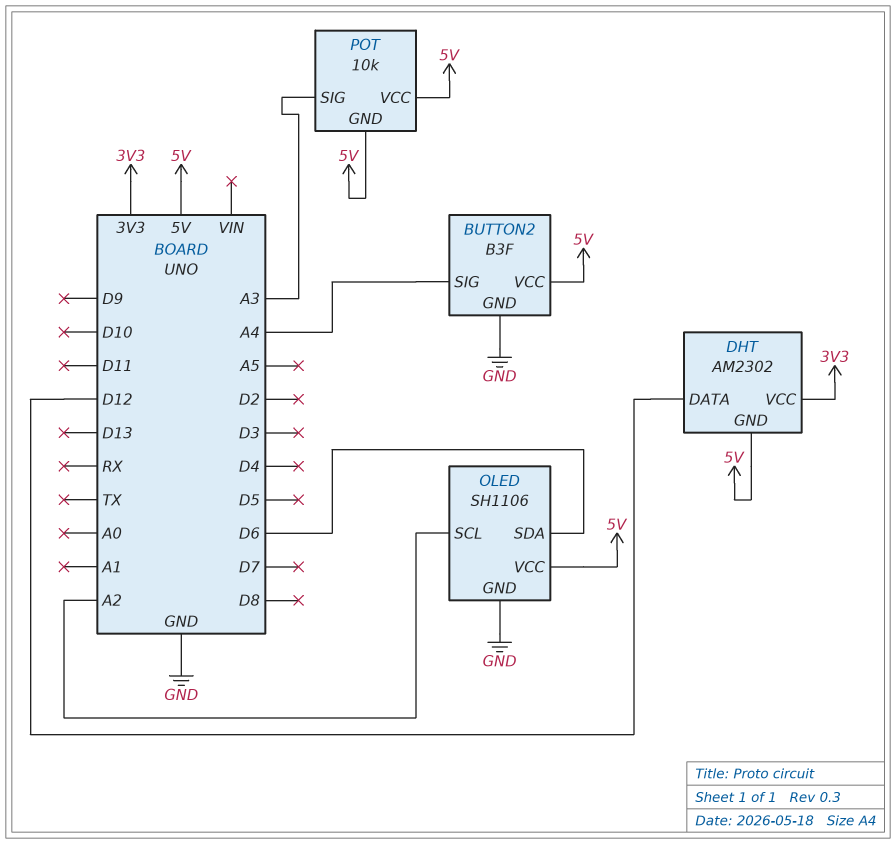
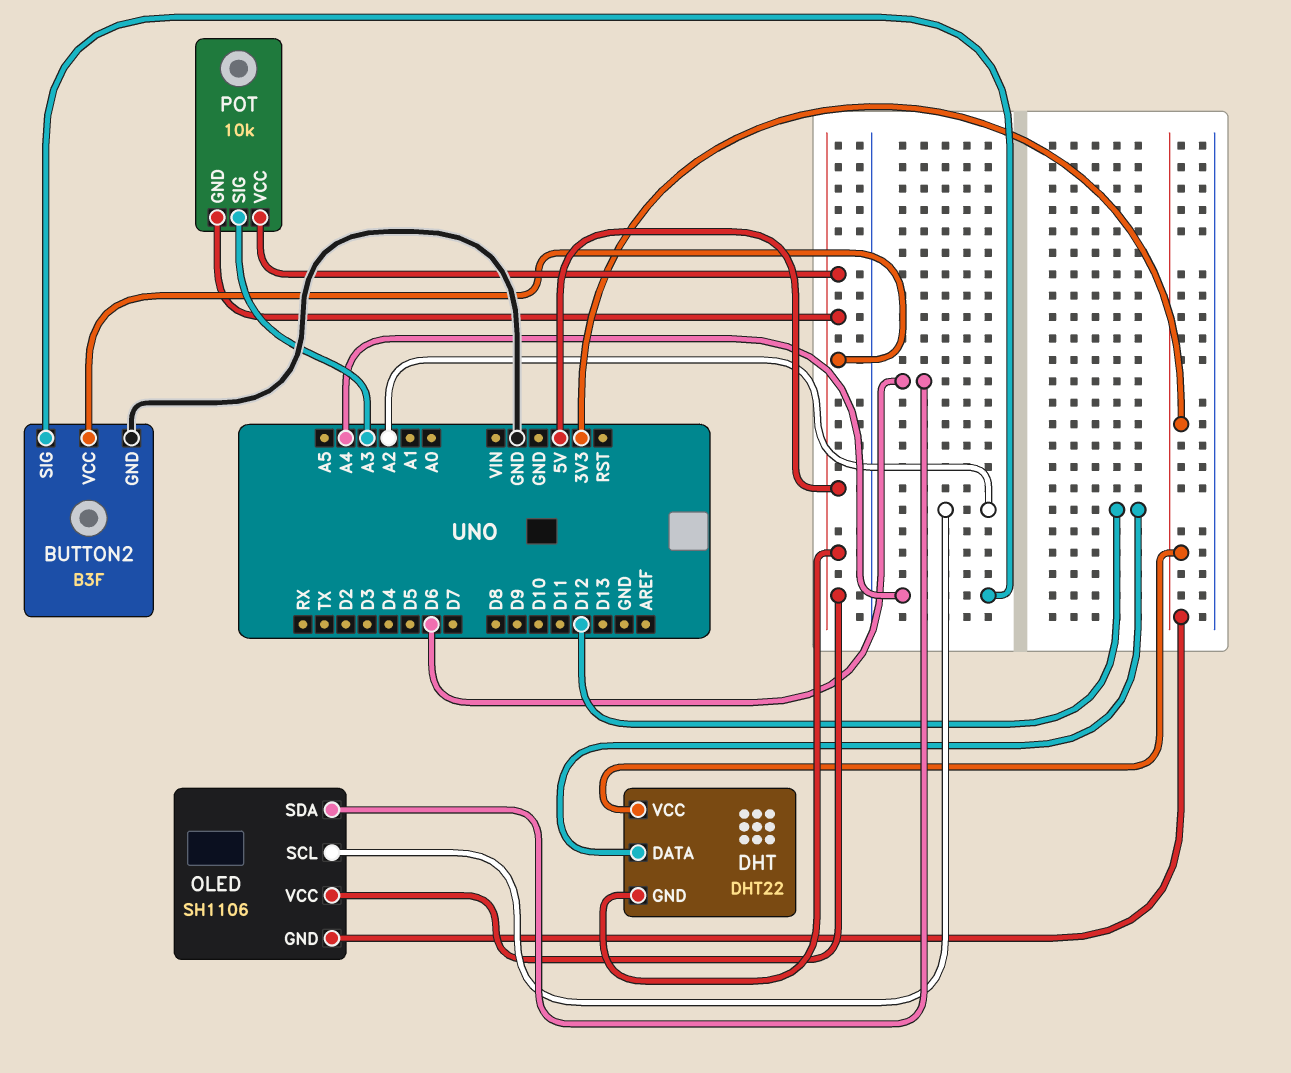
DHT: AM2302 -> DHT22
OLED pin GND: GND -> 3V3

